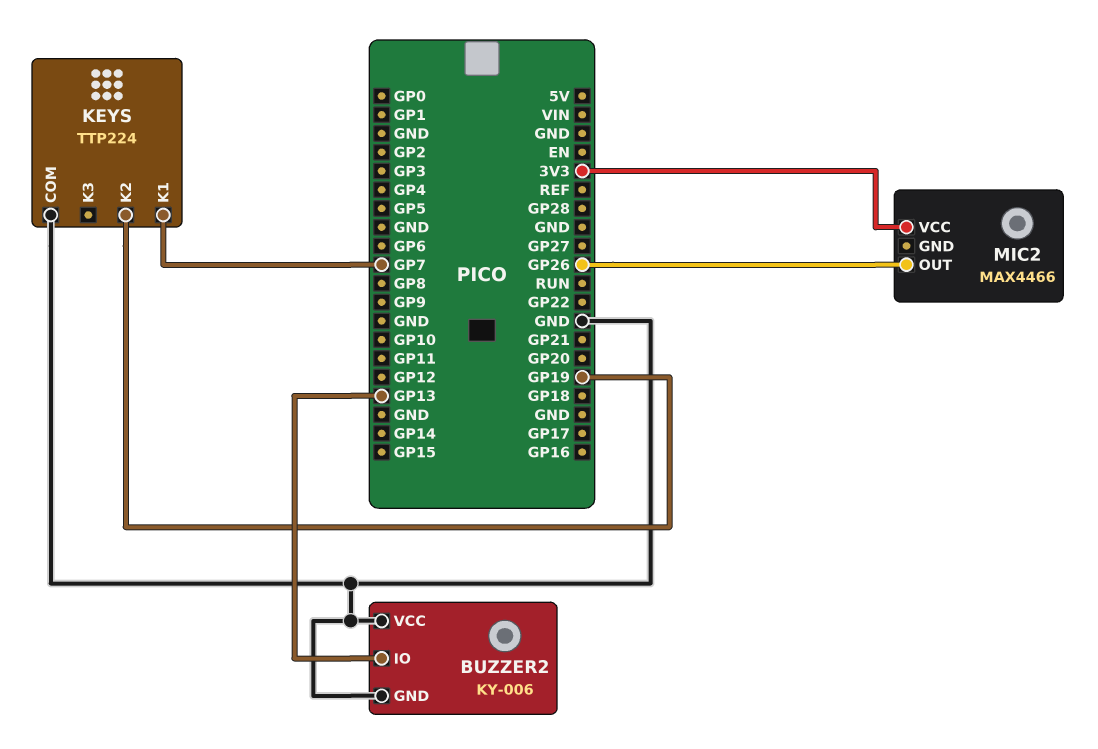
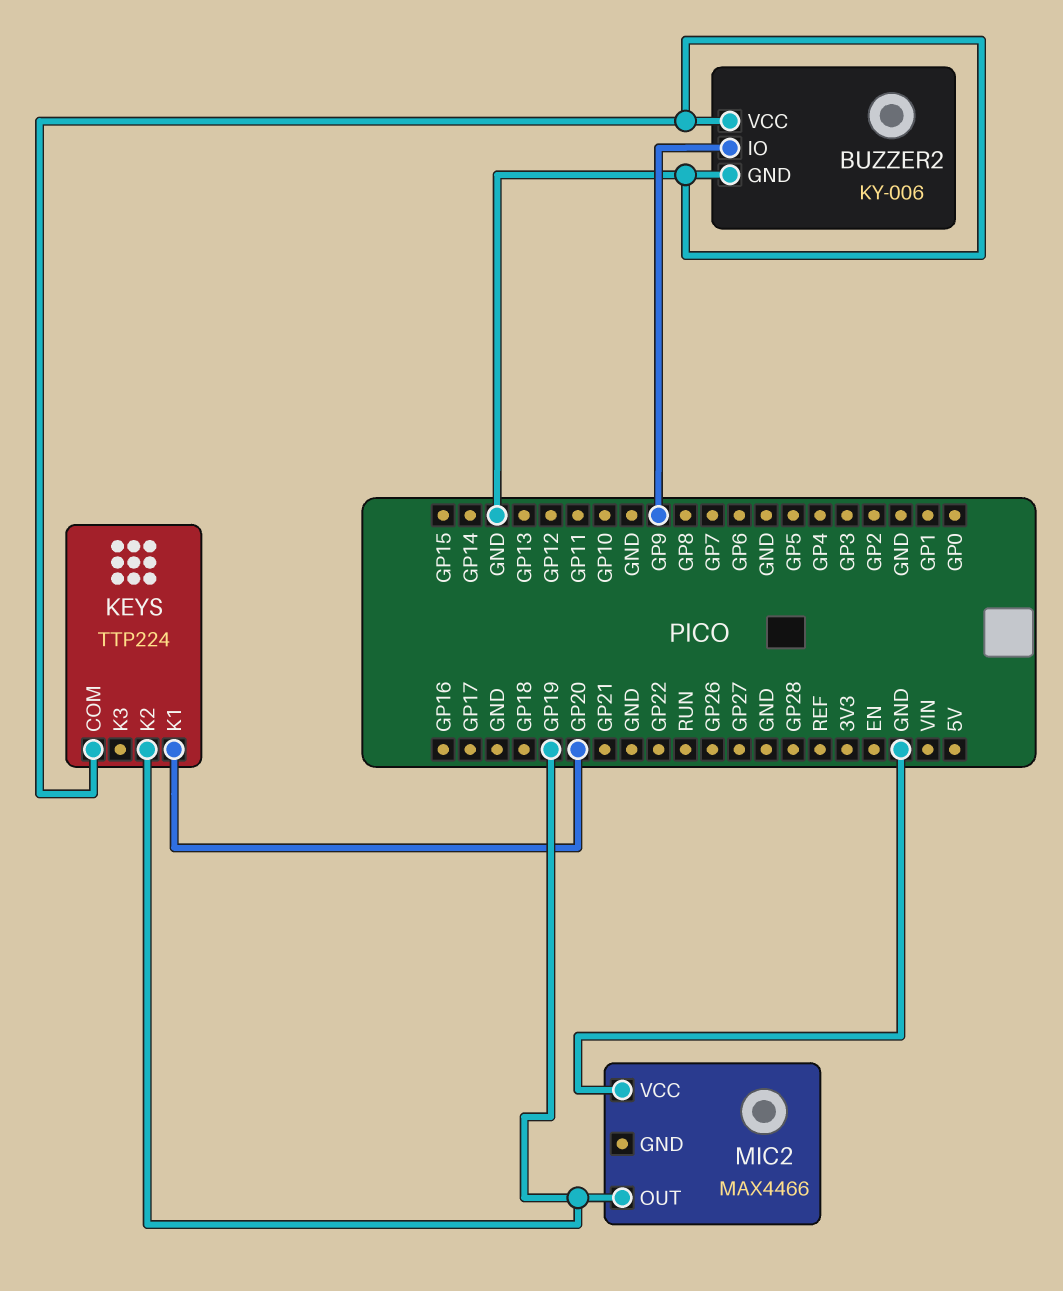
BUZZER2 pin IO: GP13 -> GP9
KEYS pin K1: GP7 -> GP20
MIC2 pin OUT: GP26 -> GP19
MIC2 pin VCC: 3V3 -> GND

